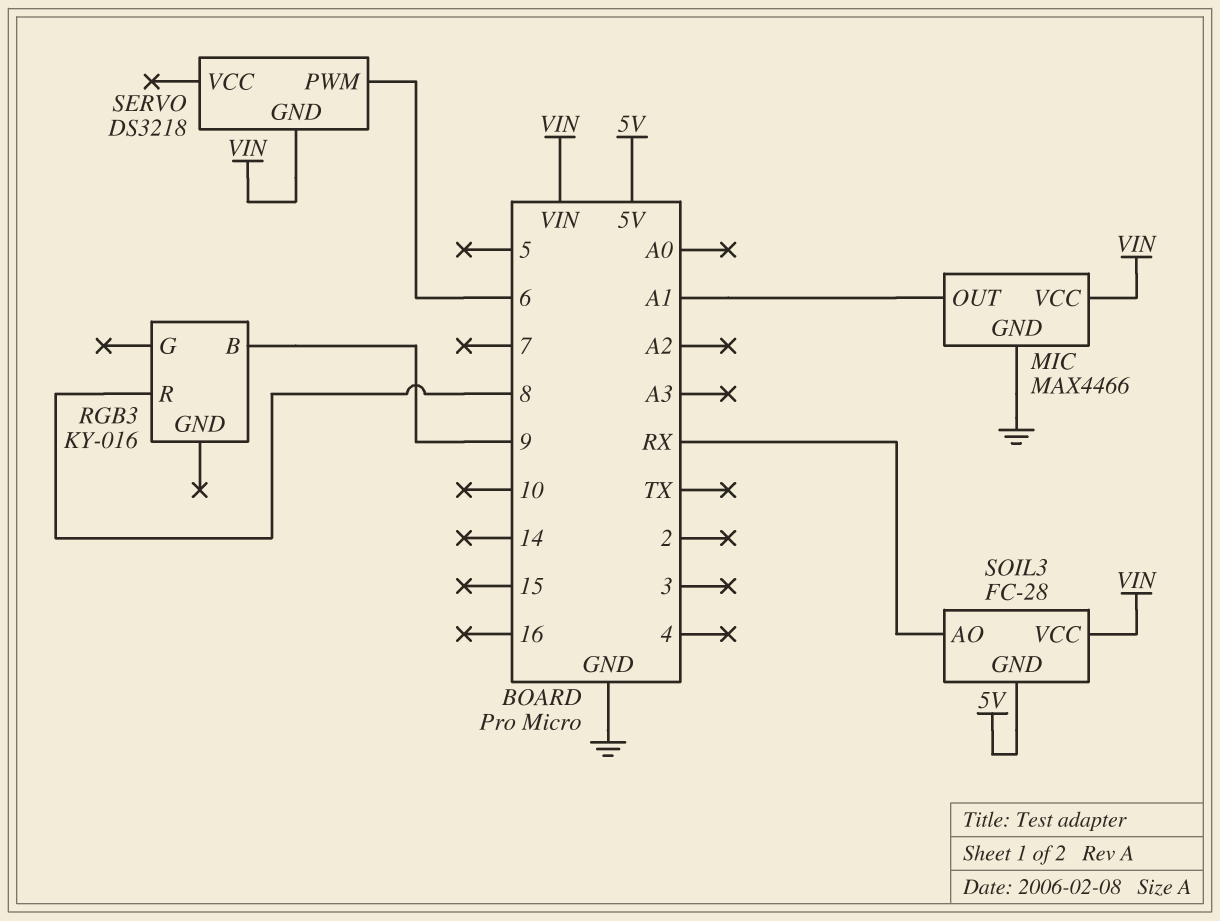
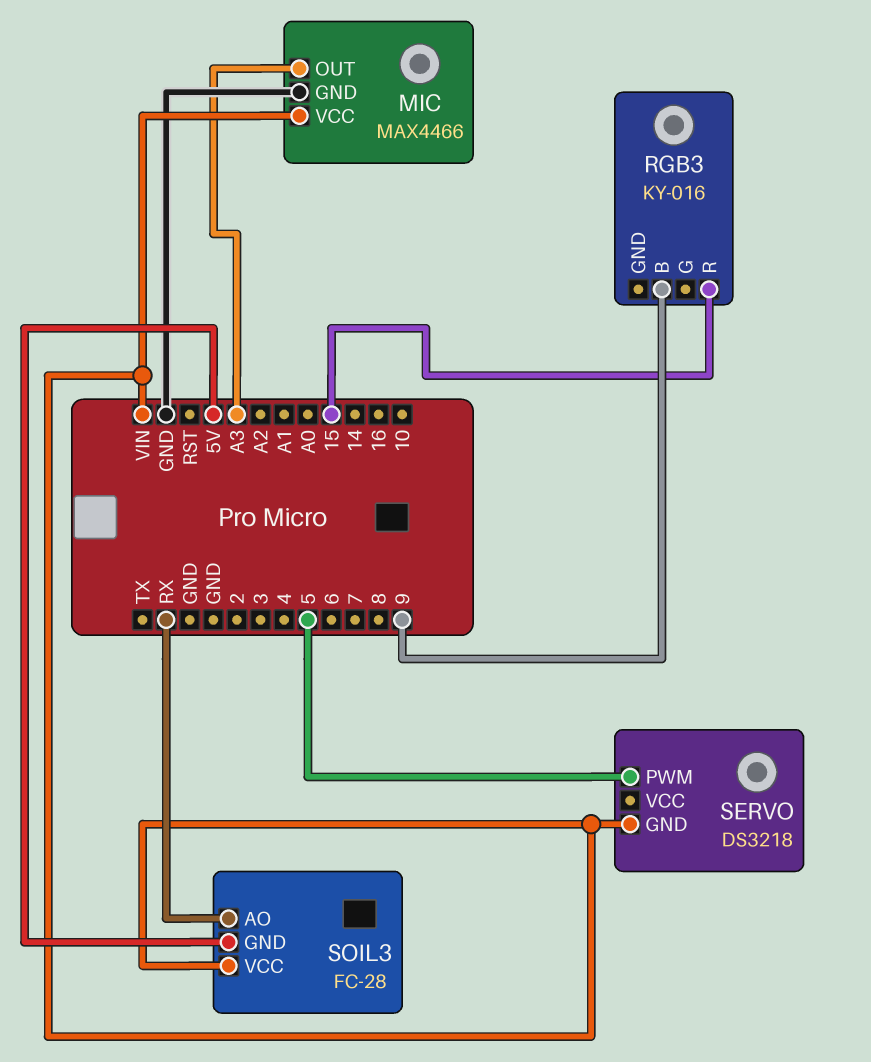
MIC pin OUT: A1 -> A3
RGB3 pin R: 8 -> 15
SERVO pin PWM: 6 -> 5

